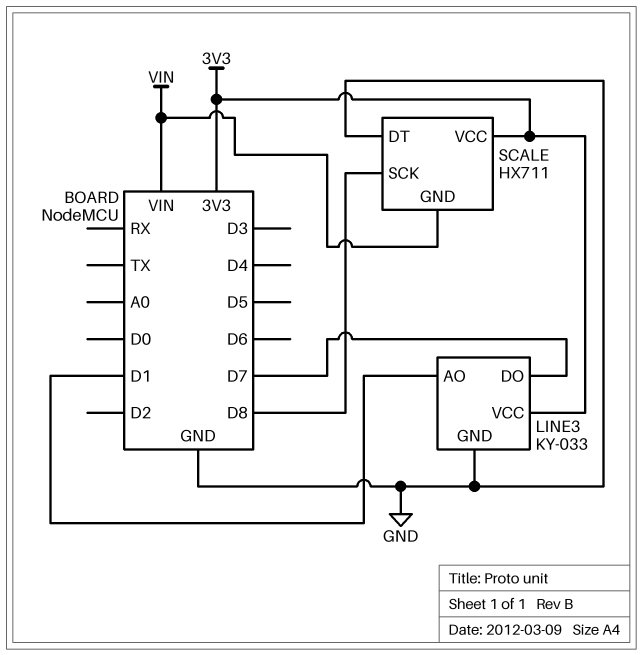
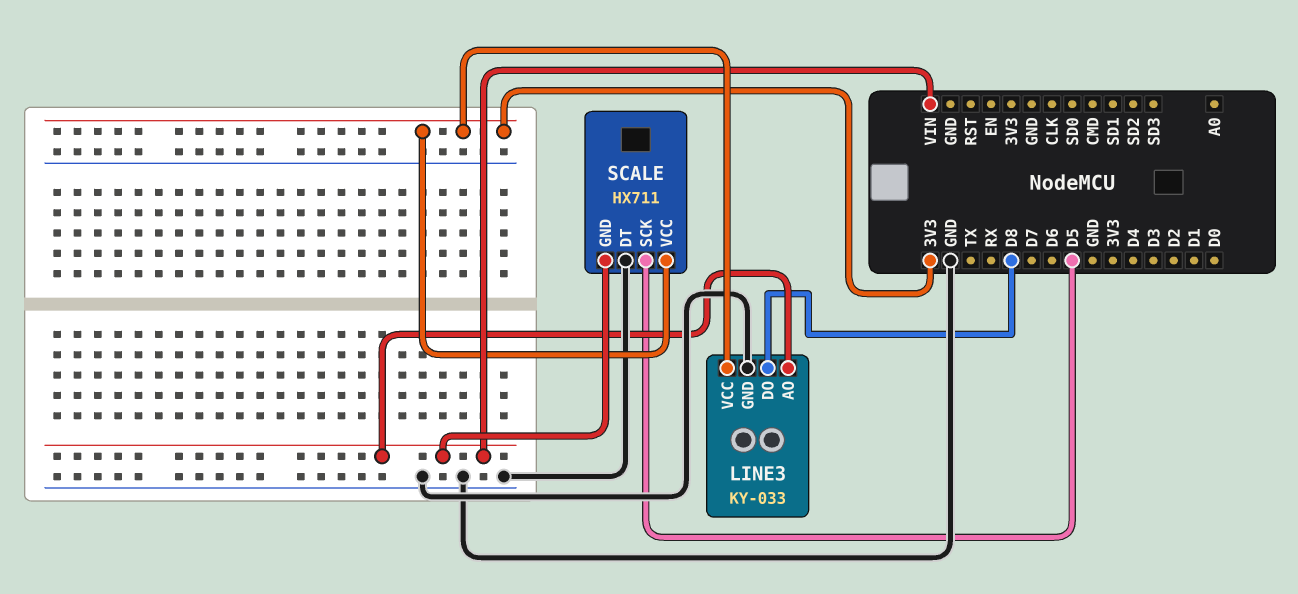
LINE3 pin AO: D1 -> VIN
LINE3 pin DO: D7 -> D8
SCALE pin SCK: D8 -> D5

